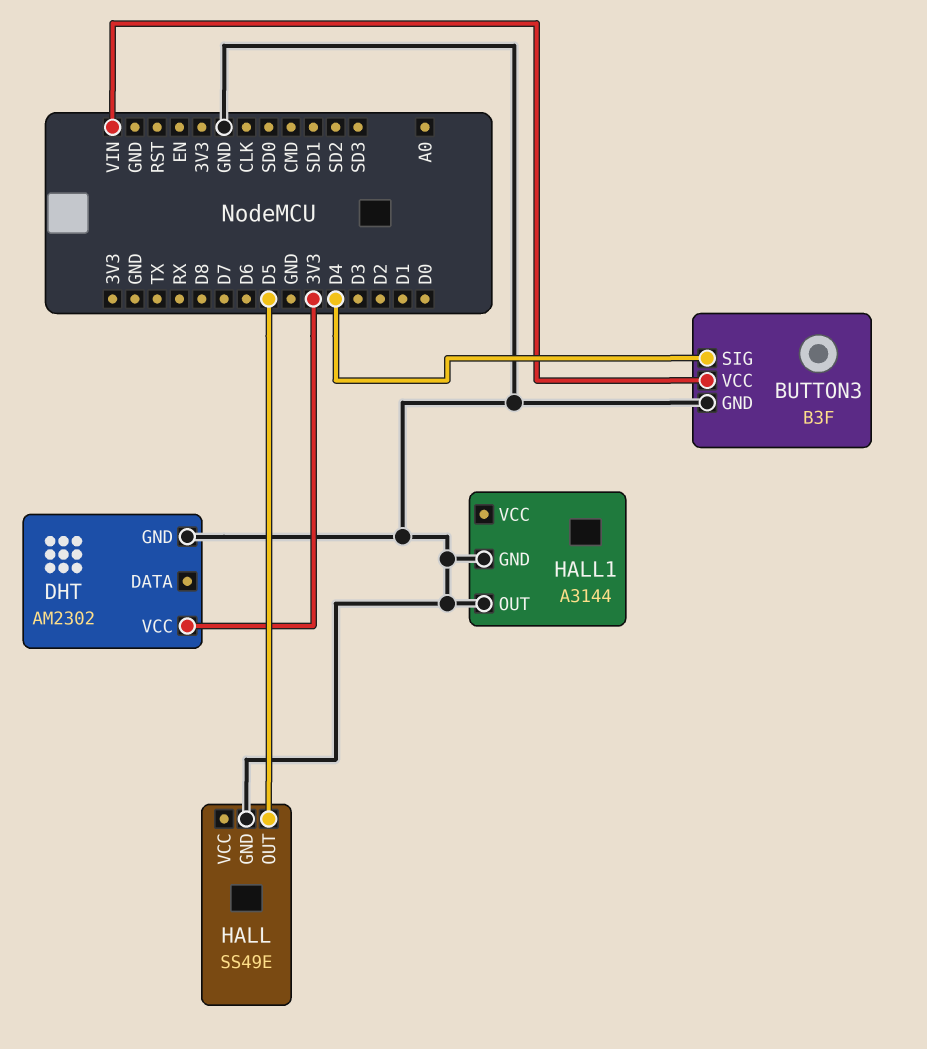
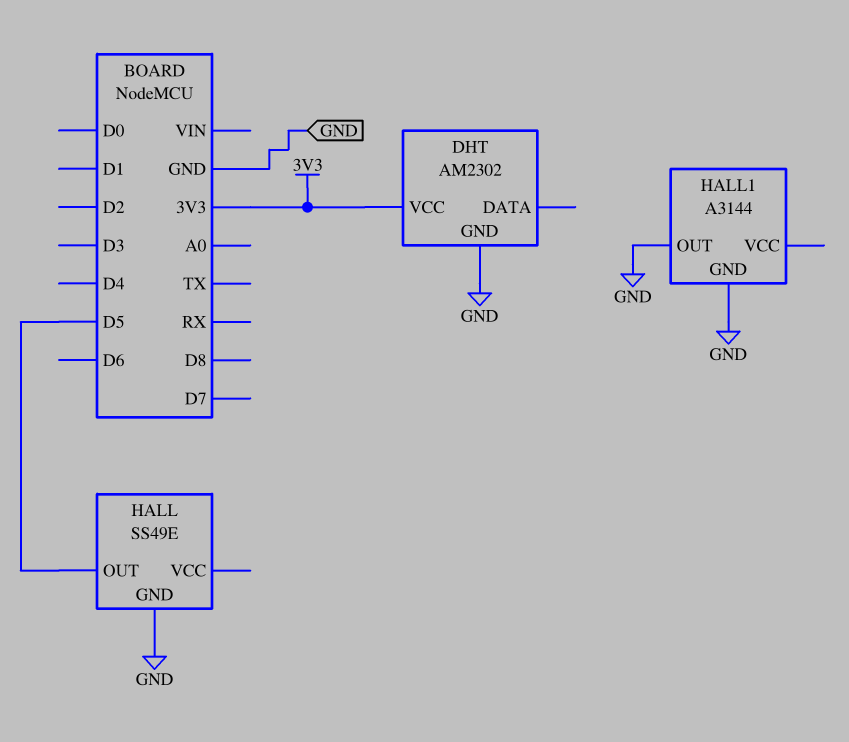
BUTTON3: B3F -> none
BUTTON3 pin GND: GND -> none
BUTTON3 pin SIG: D4 -> none
BUTTON3 pin VCC: VIN -> none

